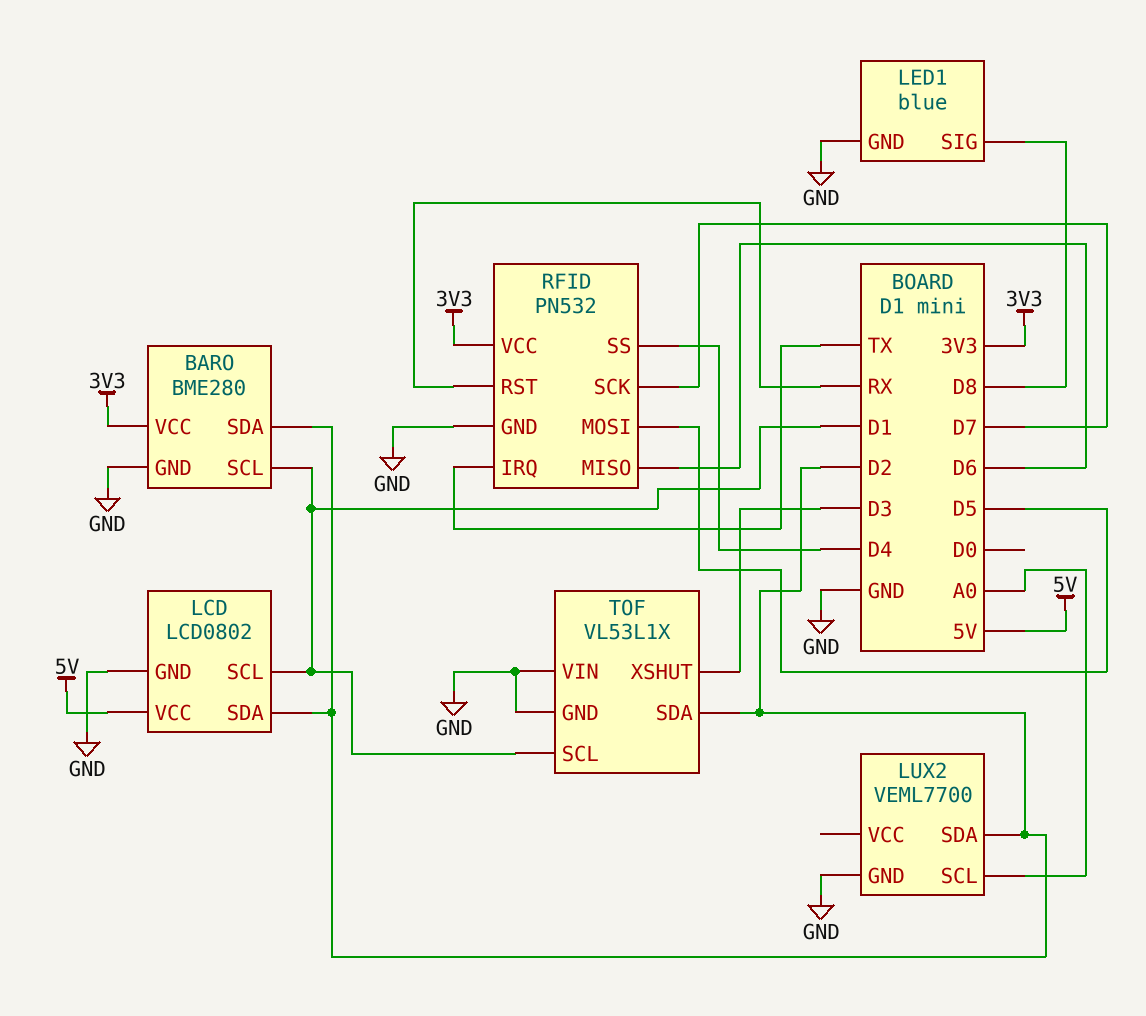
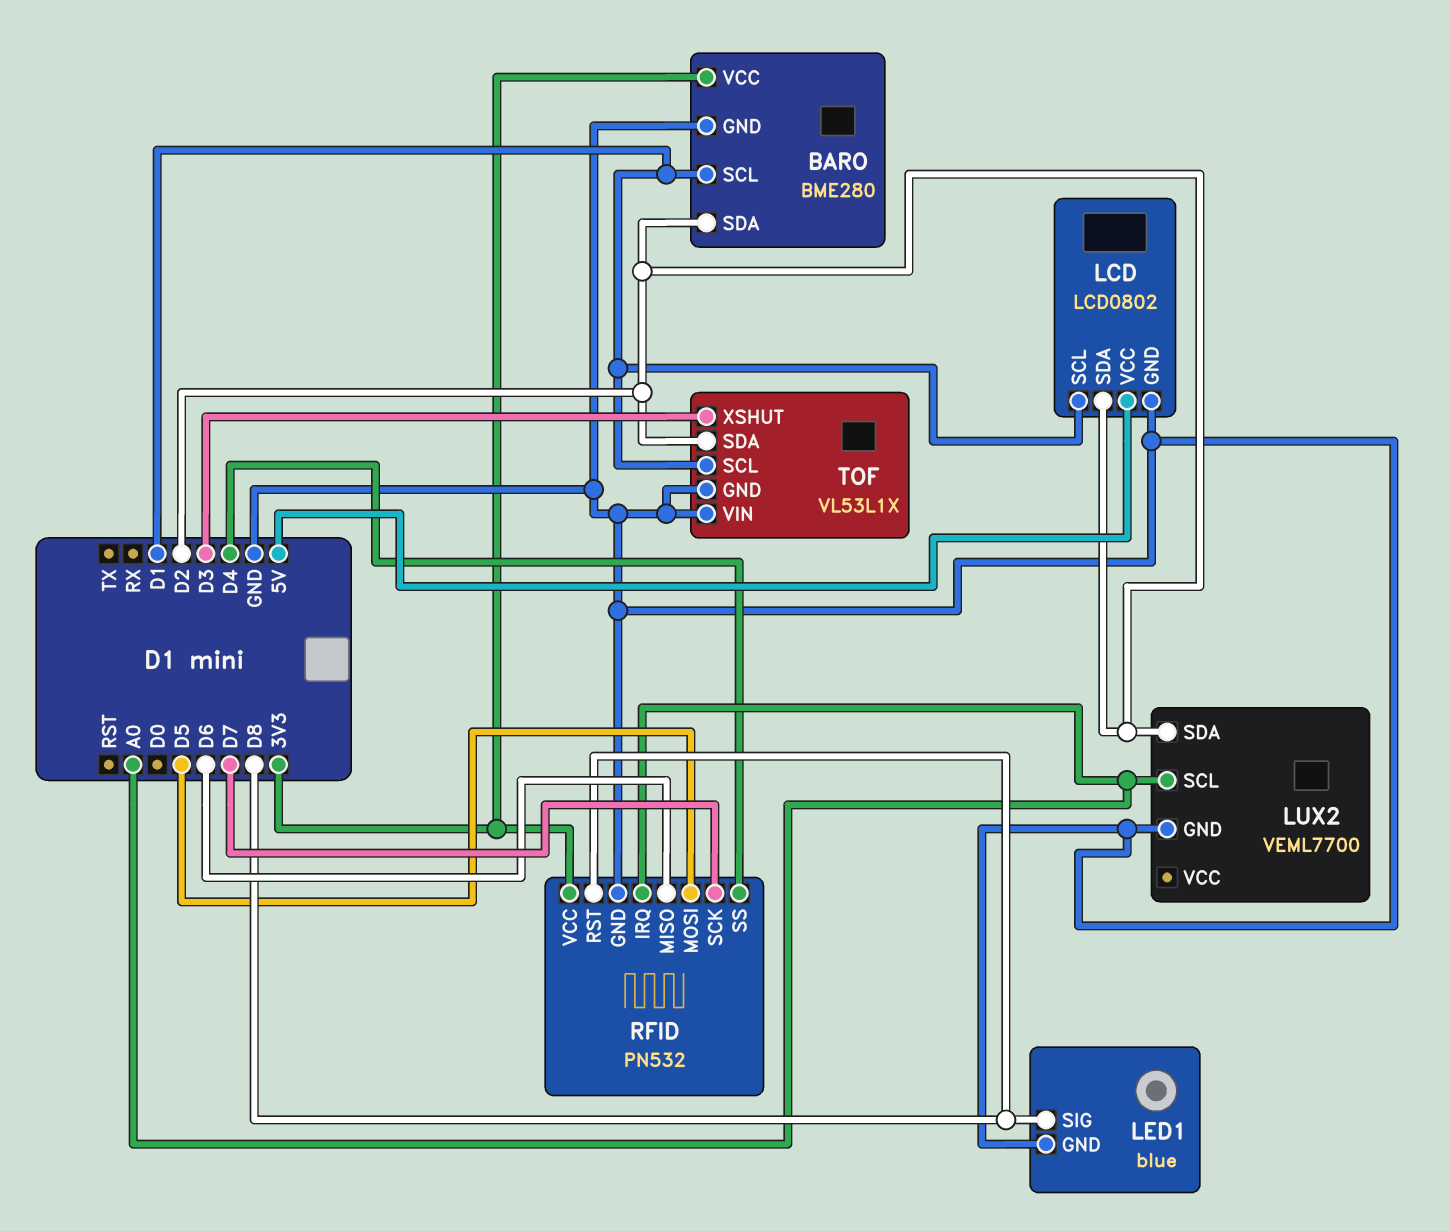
RFID pin IRQ: TX -> A0
RFID pin RST: RX -> D8

